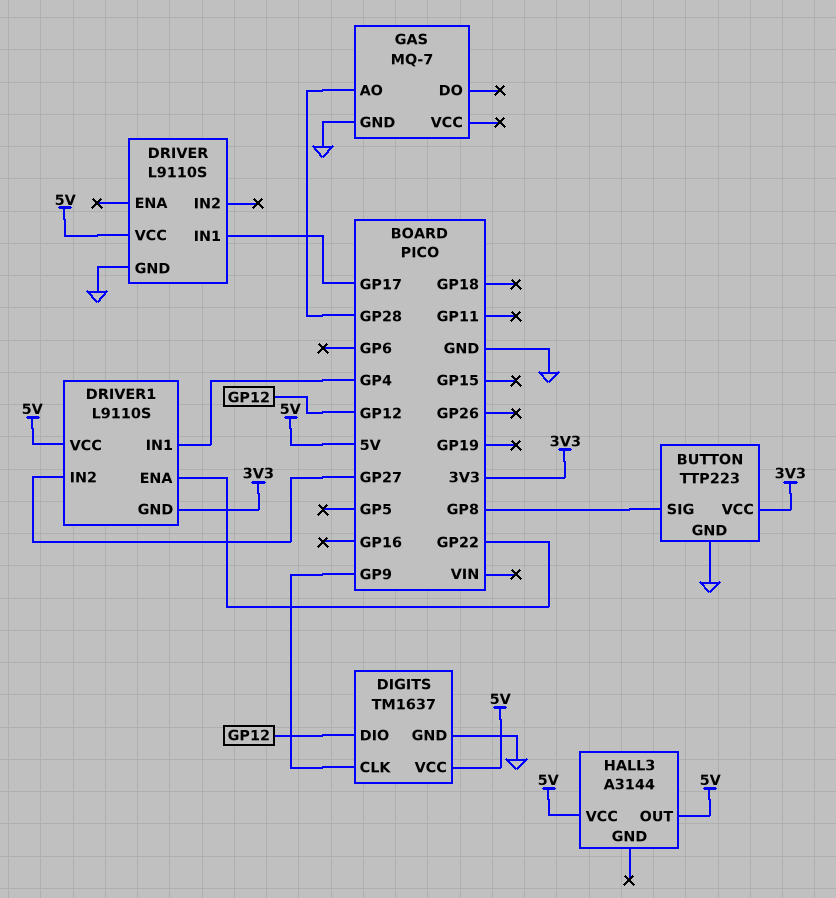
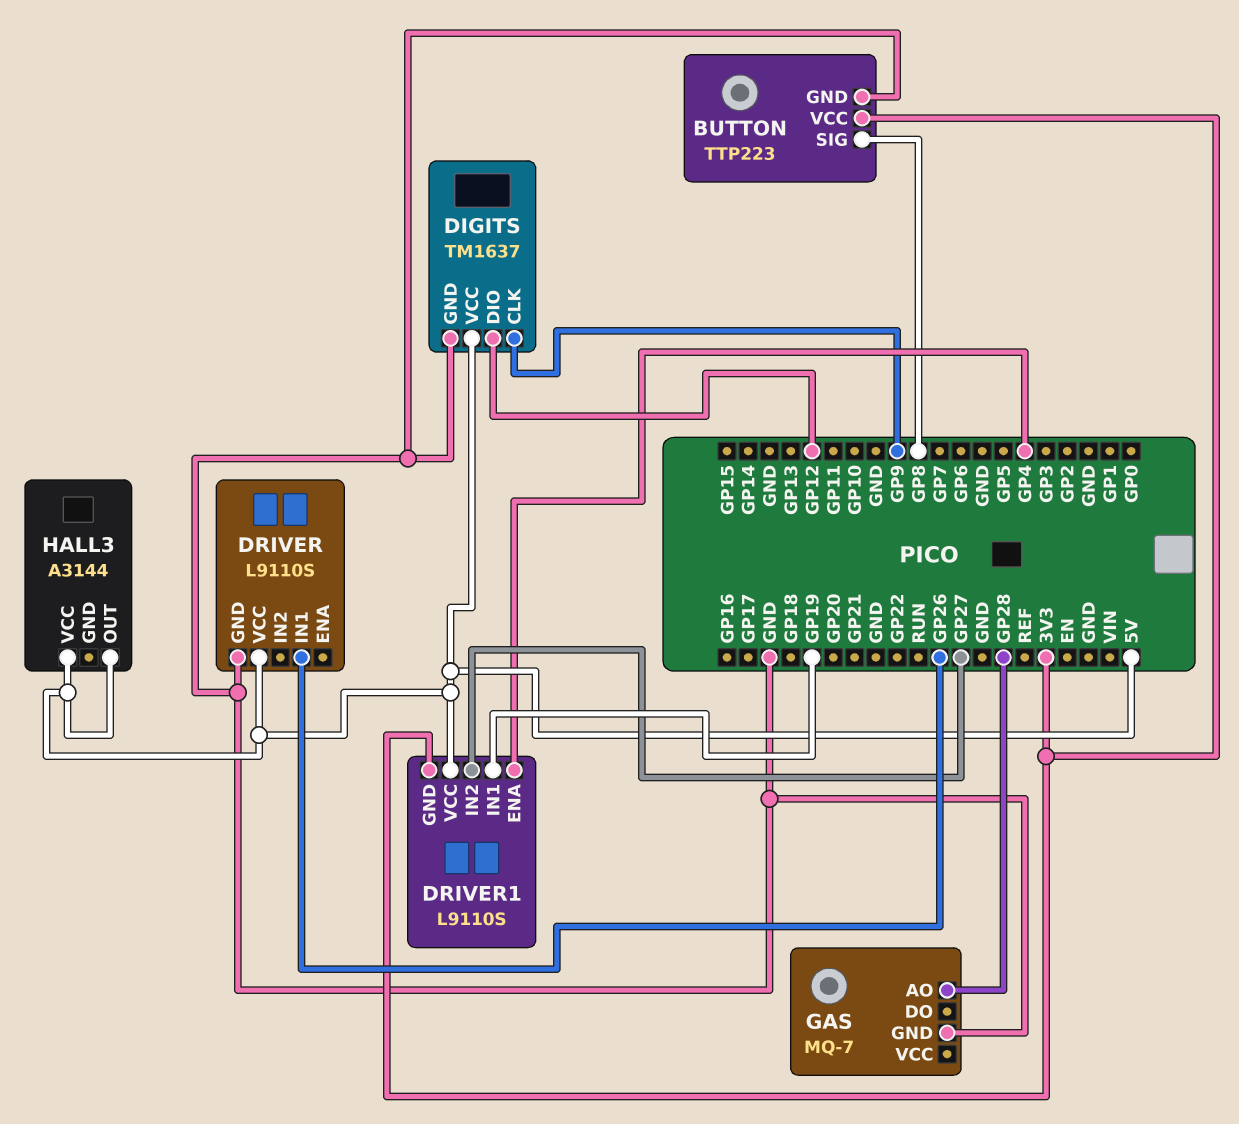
DRIVER pin IN1: GP17 -> GP26
DRIVER1 pin ENA: GP22 -> GP4
DRIVER1 pin IN1: GP4 -> GP19

